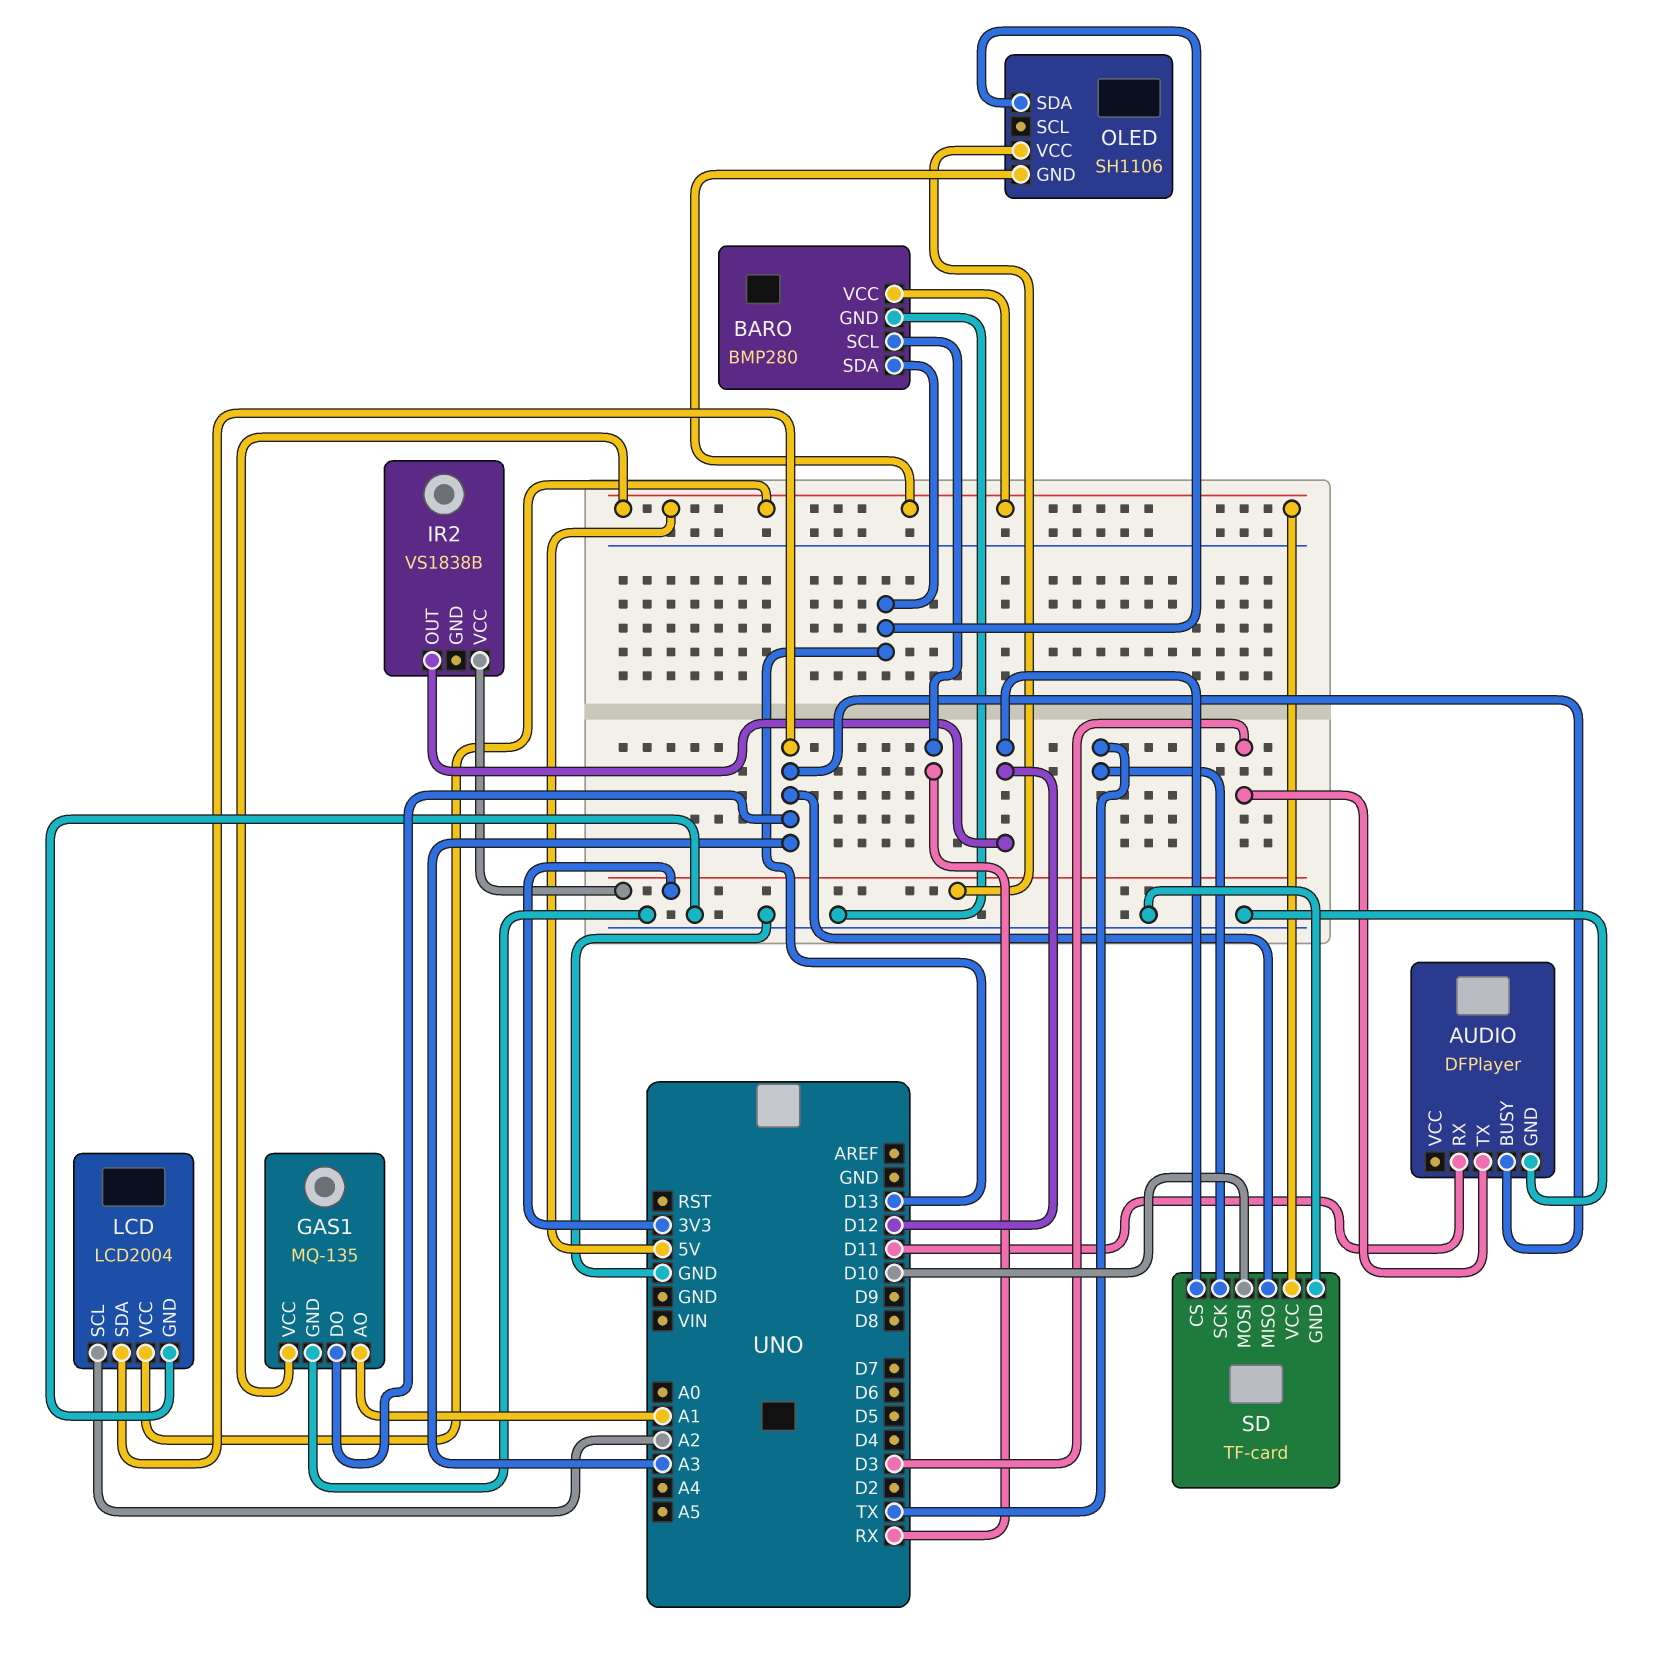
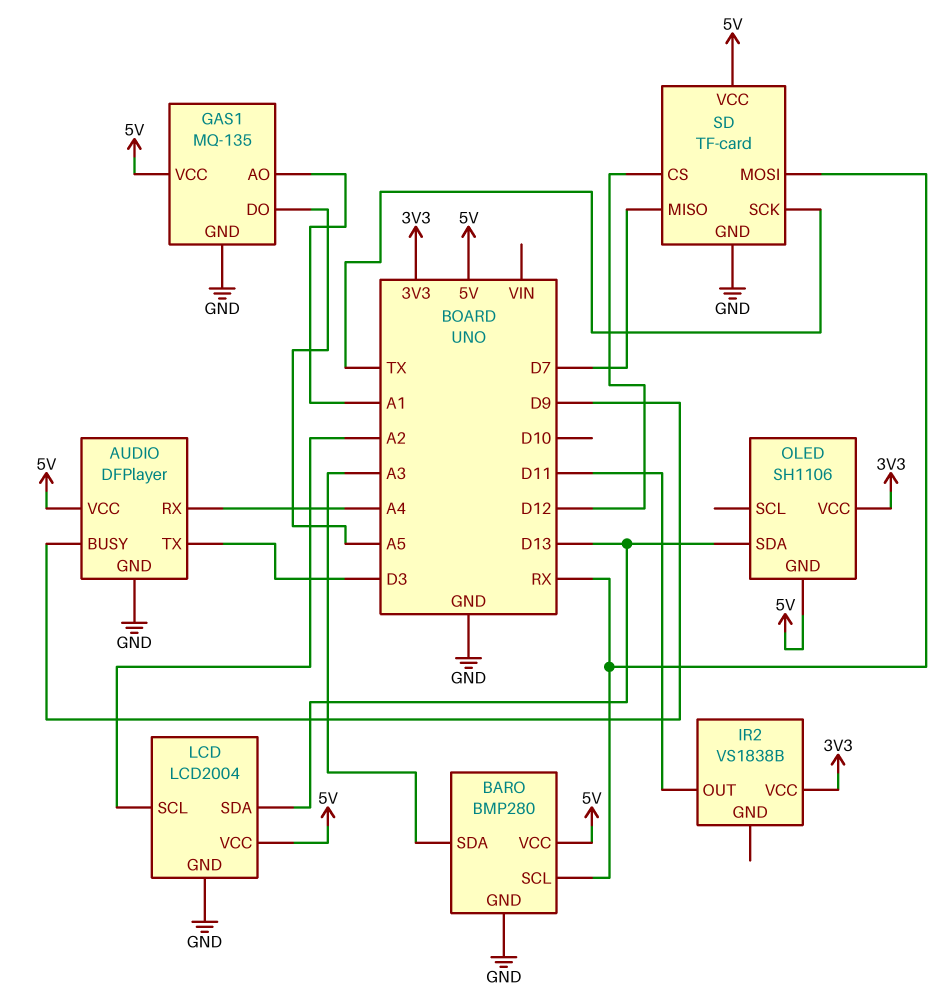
AUDIO pin BUSY: A3 -> D9
AUDIO pin RX: D11 -> A4
AUDIO pin VCC: none -> 5V
BARO pin SDA: D13 -> A3
GAS1 pin DO: A3 -> A5
IR2 pin OUT: D12 -> D11
LCD pin SDA: A3 -> D13
SD pin MISO: A3 -> D7
SD pin MOSI: D10 -> RX

